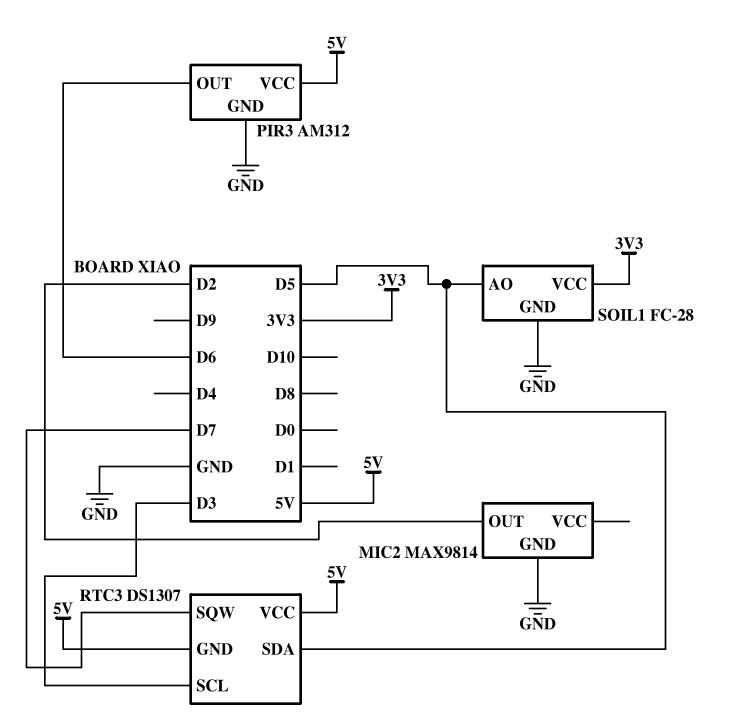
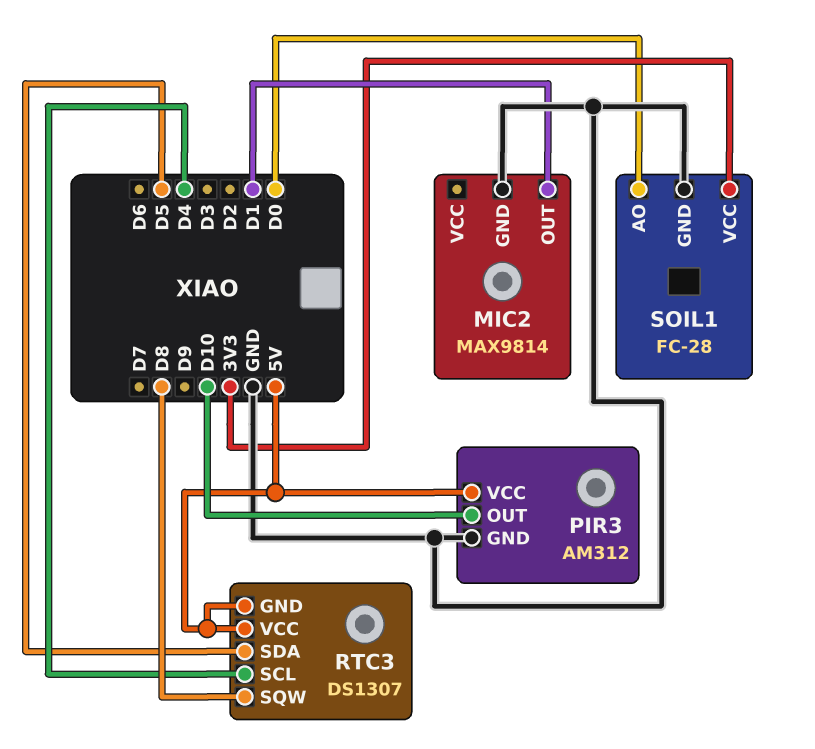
MIC2 pin OUT: D2 -> D1
PIR3 pin OUT: D6 -> D10
RTC3 pin SCL: D3 -> D4
RTC3 pin SQW: D7 -> D8
SOIL1 pin AO: D5 -> D0

